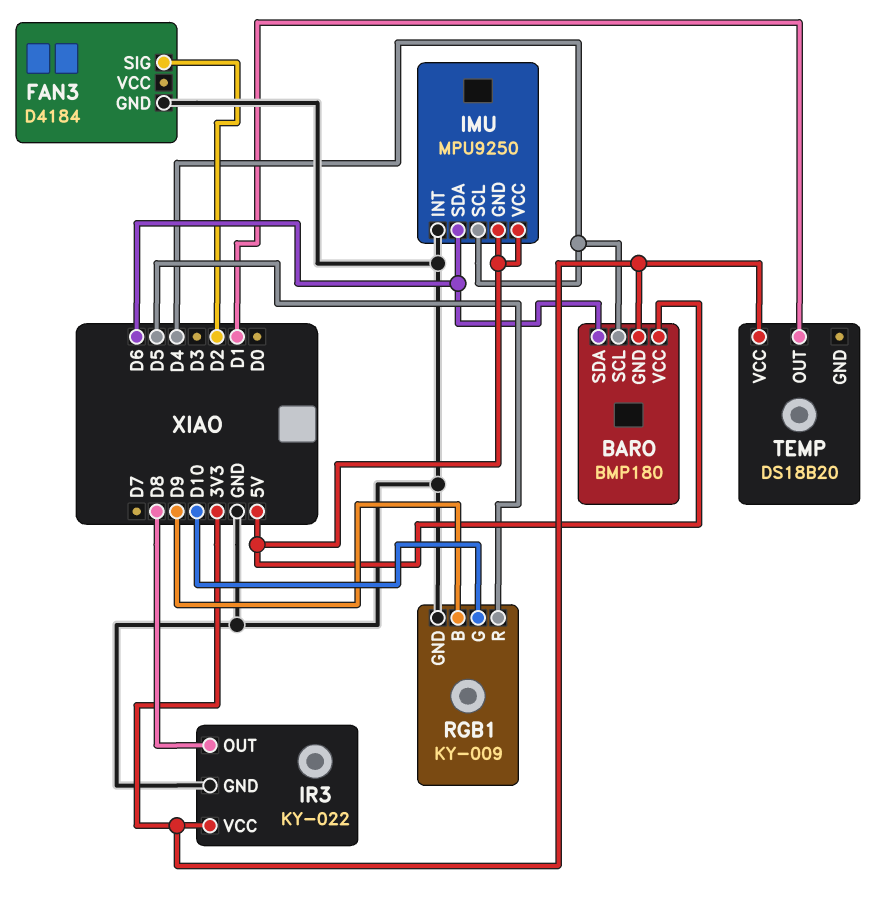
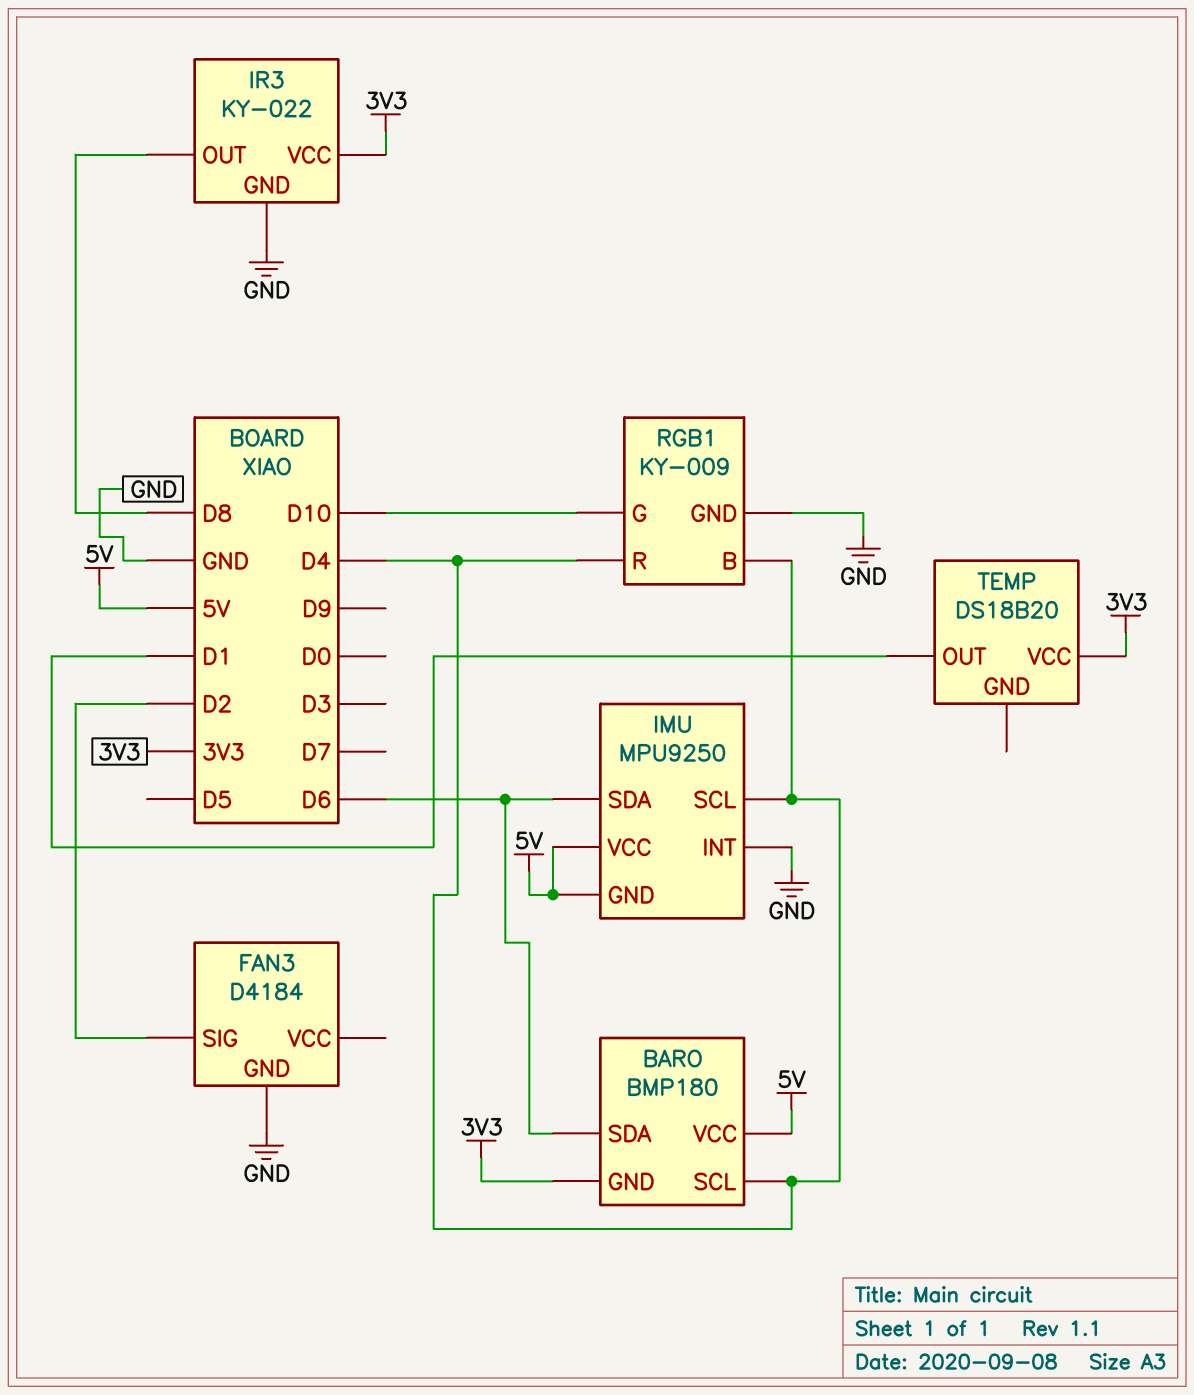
RGB1 pin B: D9 -> D4
RGB1 pin R: D5 -> D4

